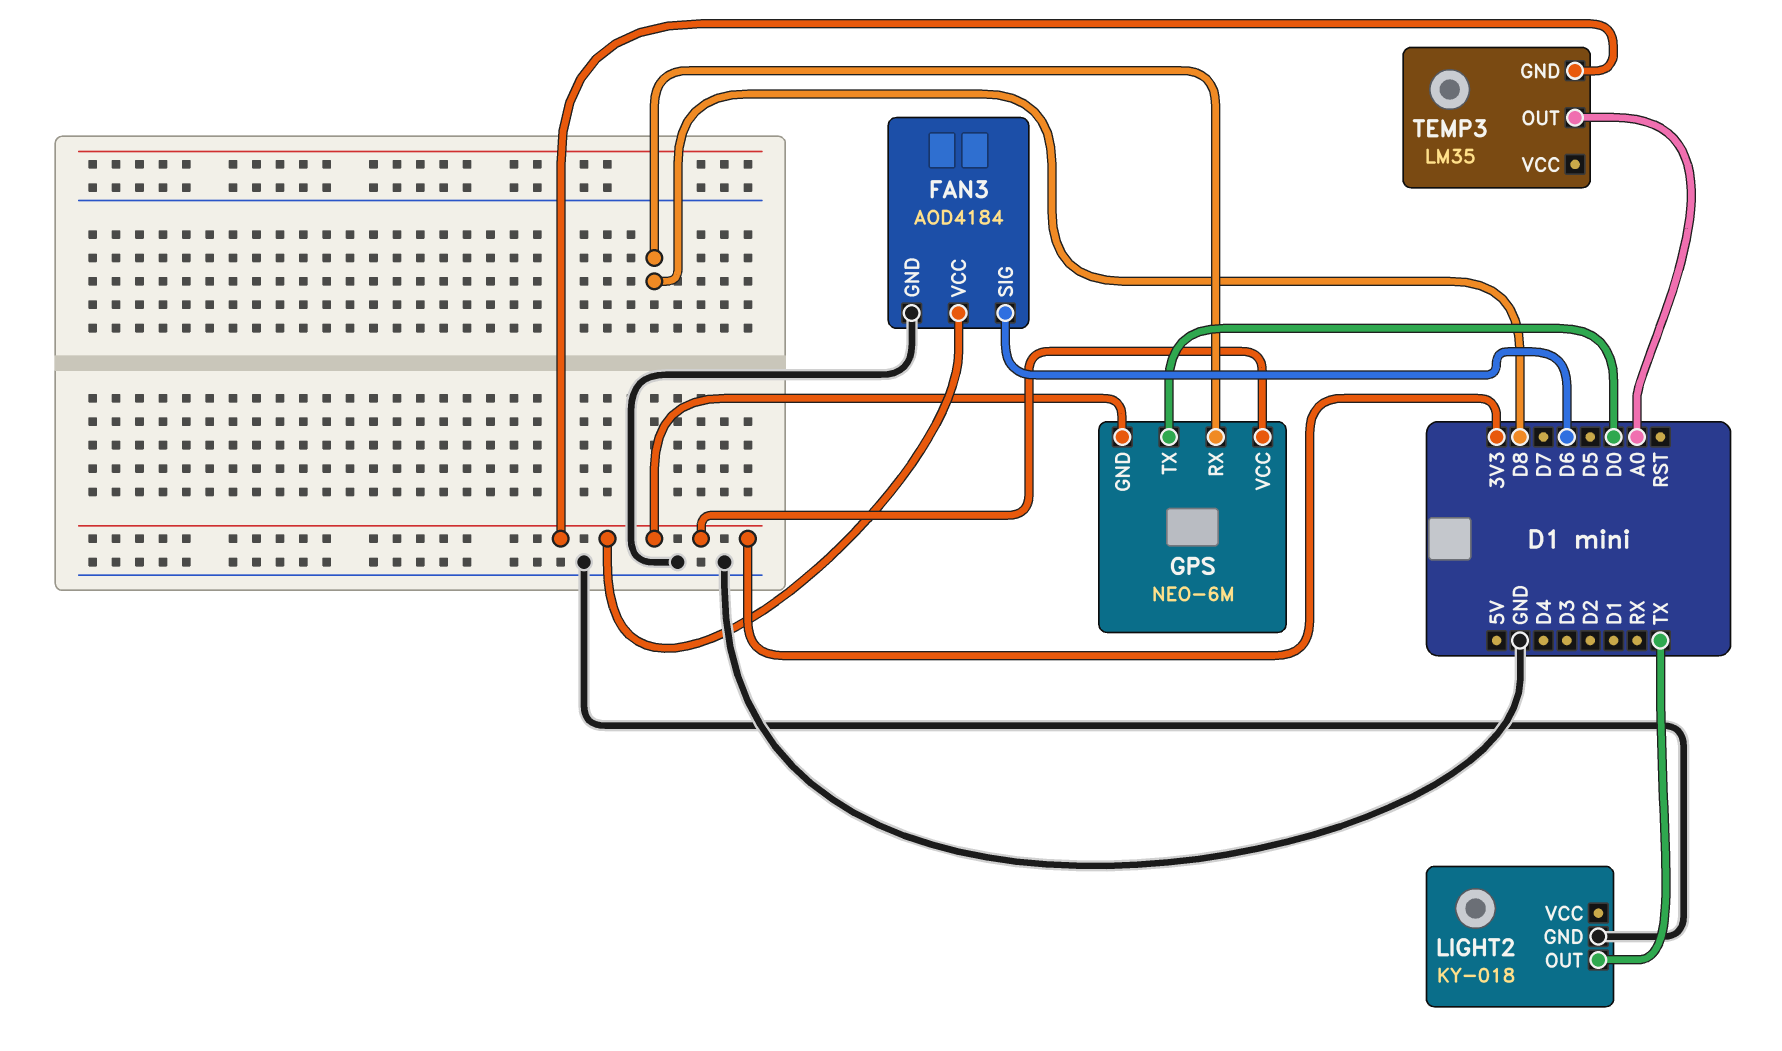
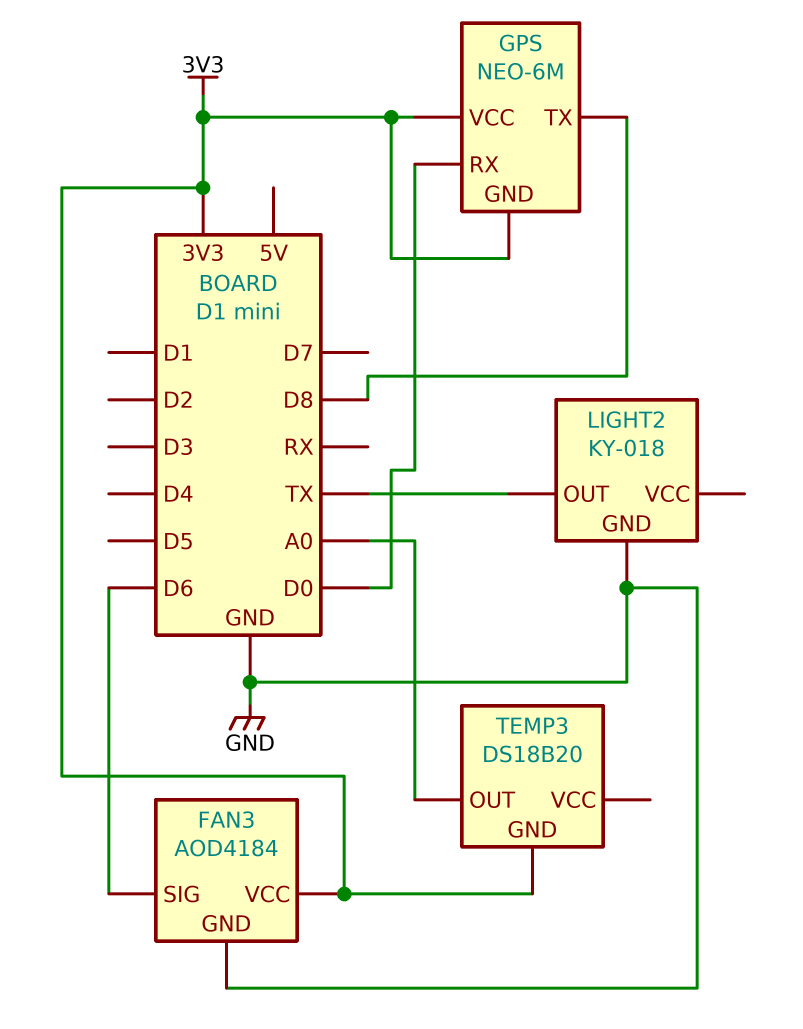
GPS pin RX: D8 -> D0
GPS pin TX: D0 -> D8
TEMP3: LM35 -> DS18B20

